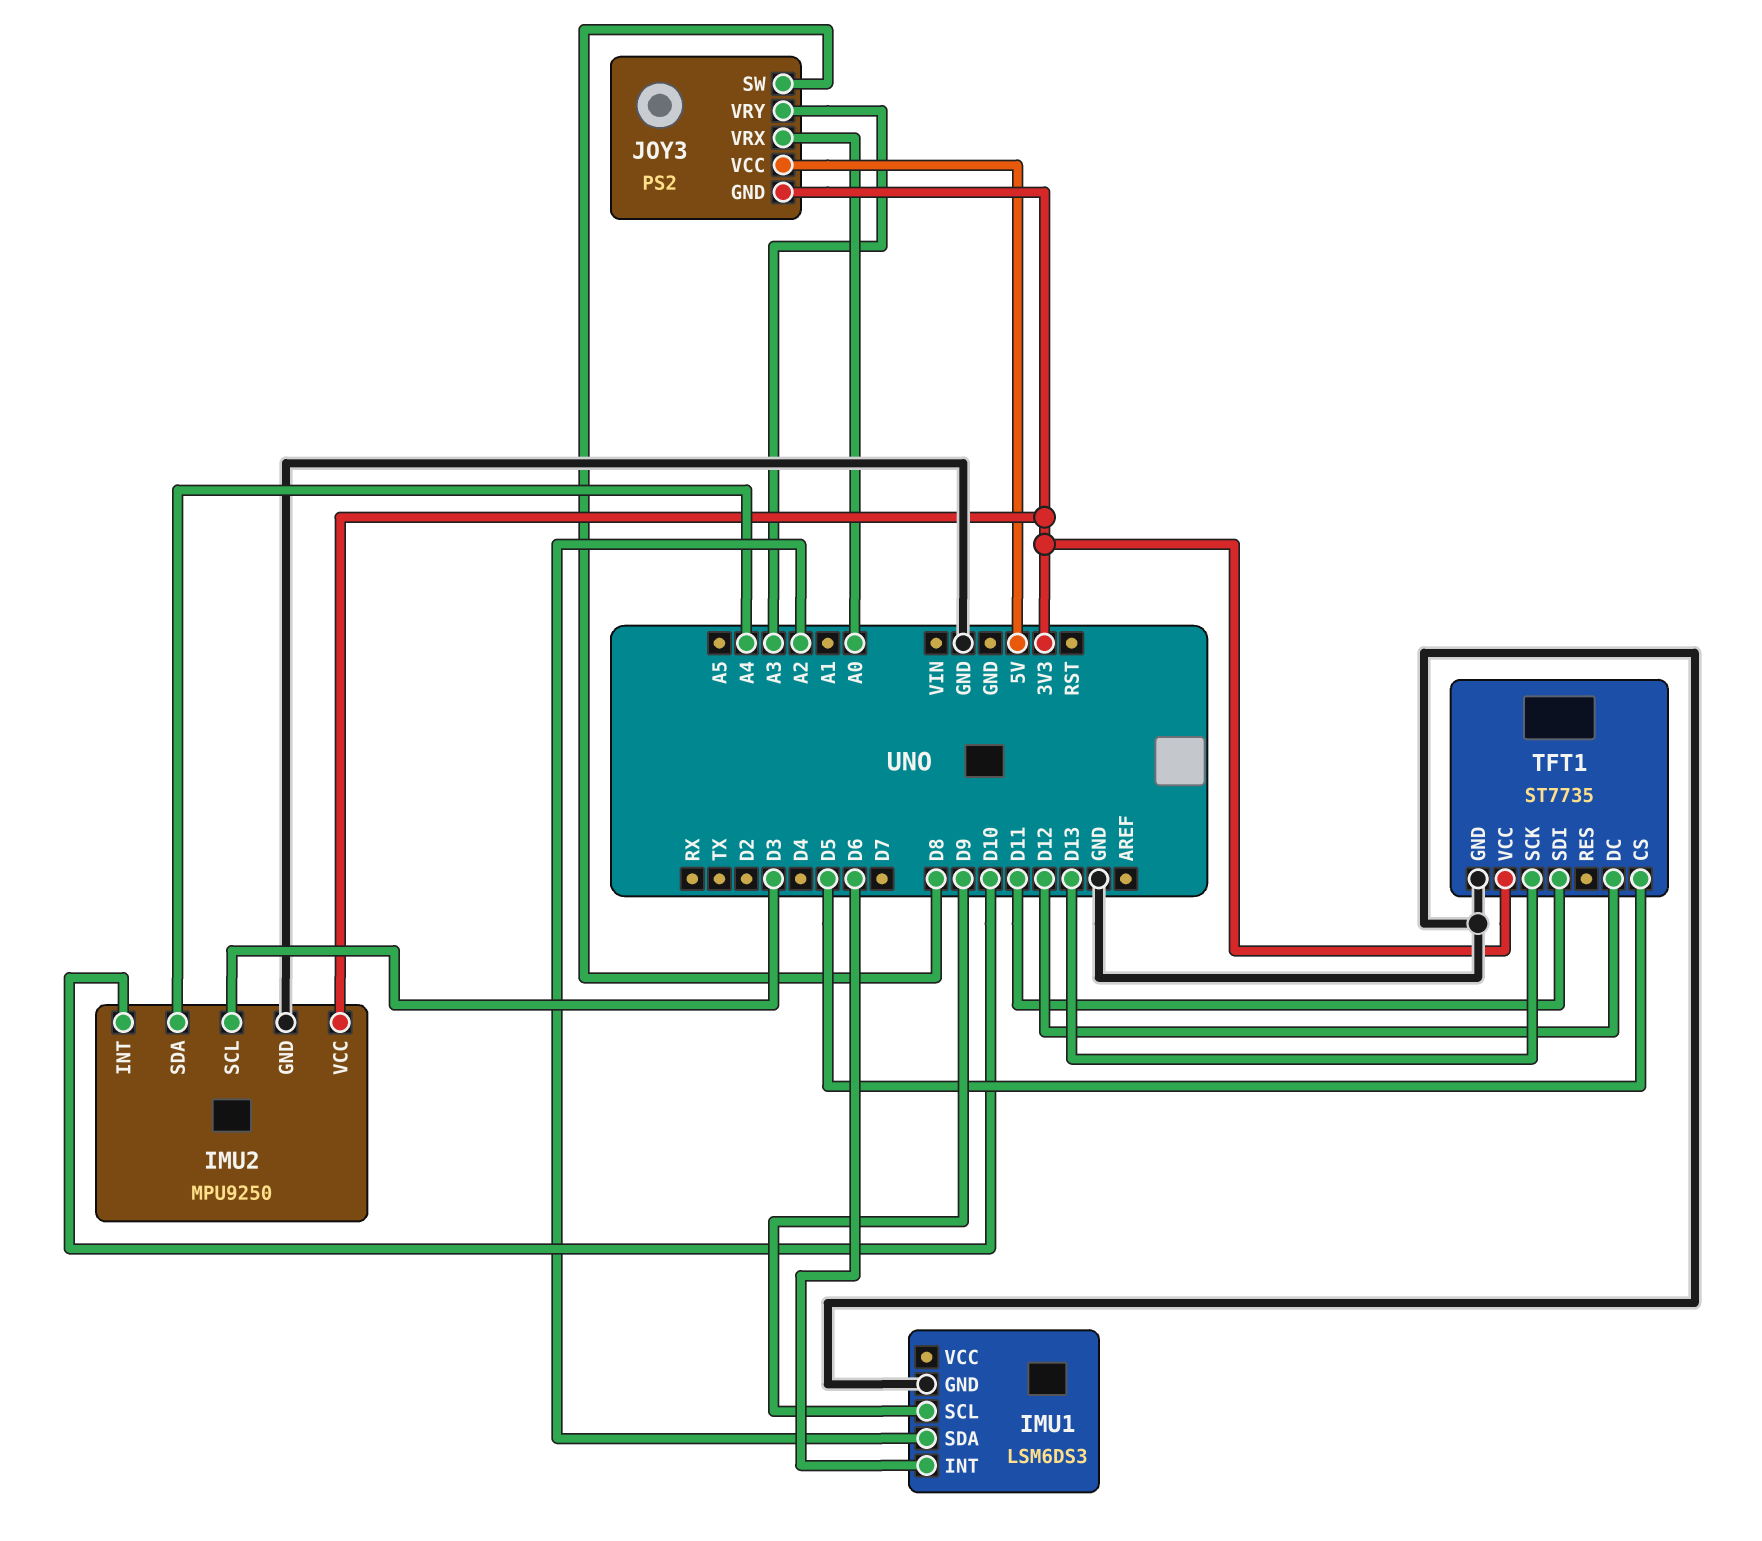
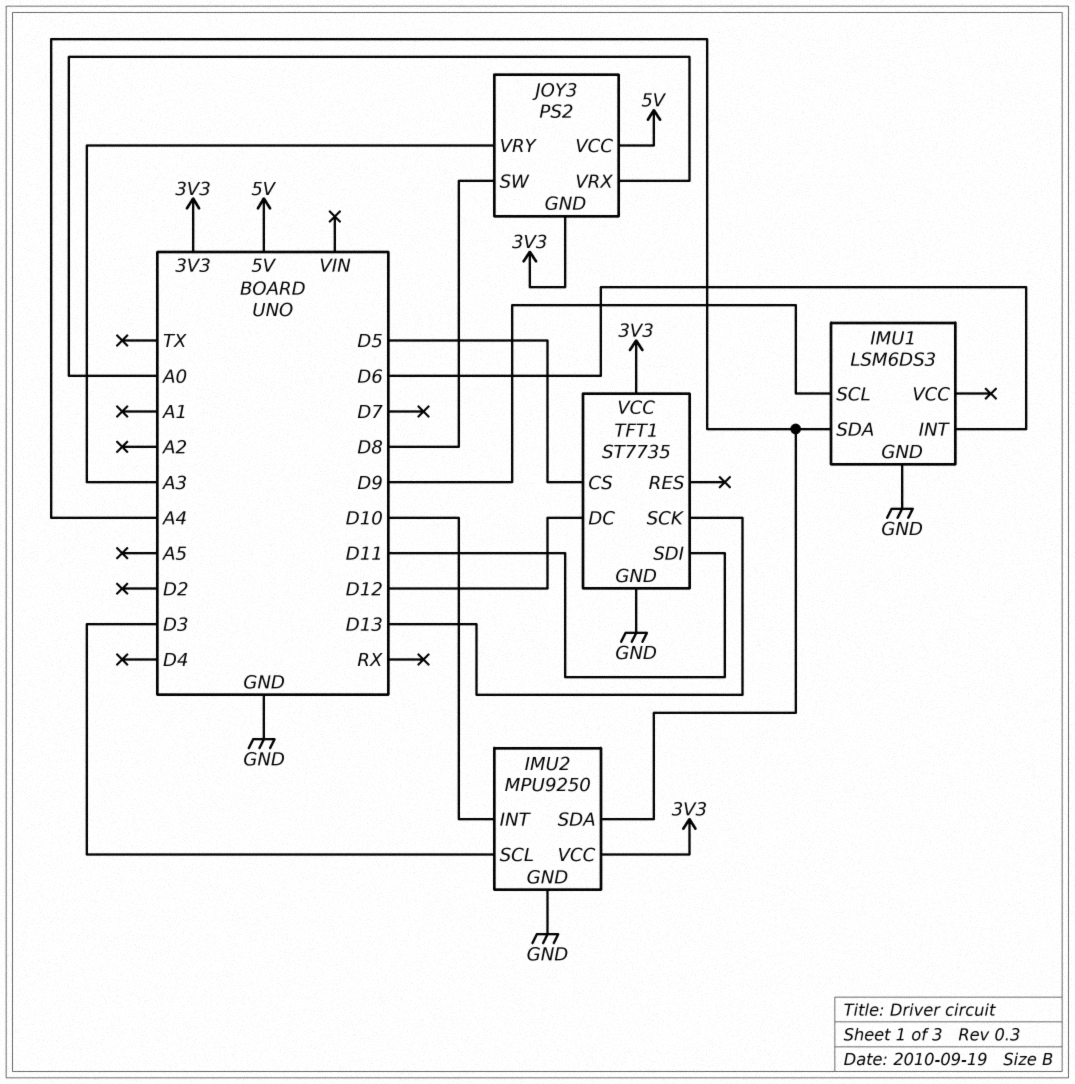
IMU1 pin SDA: A2 -> A4

